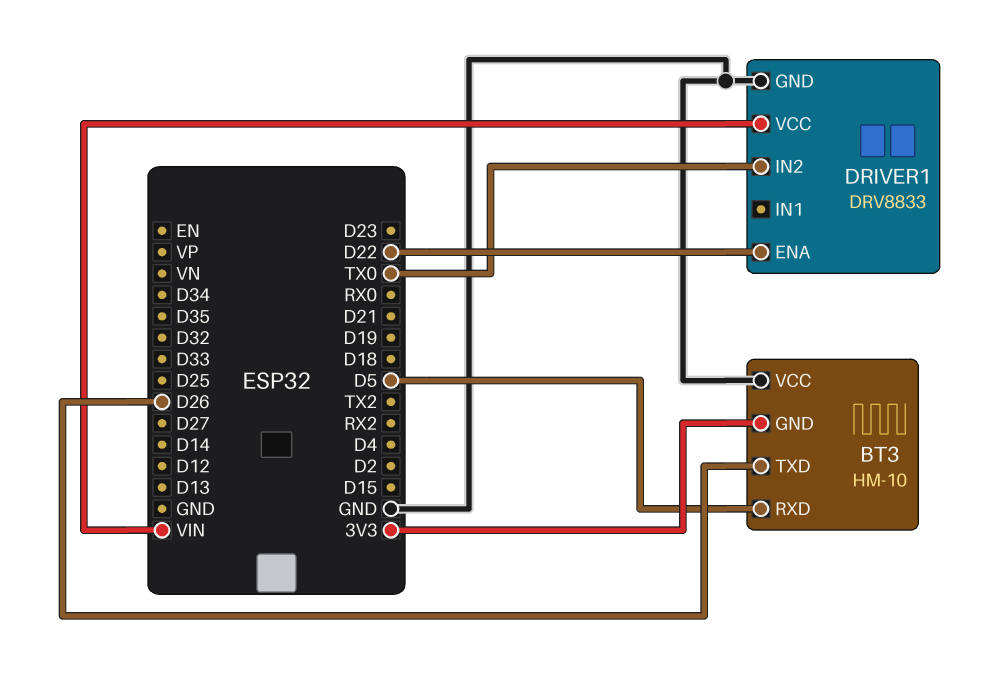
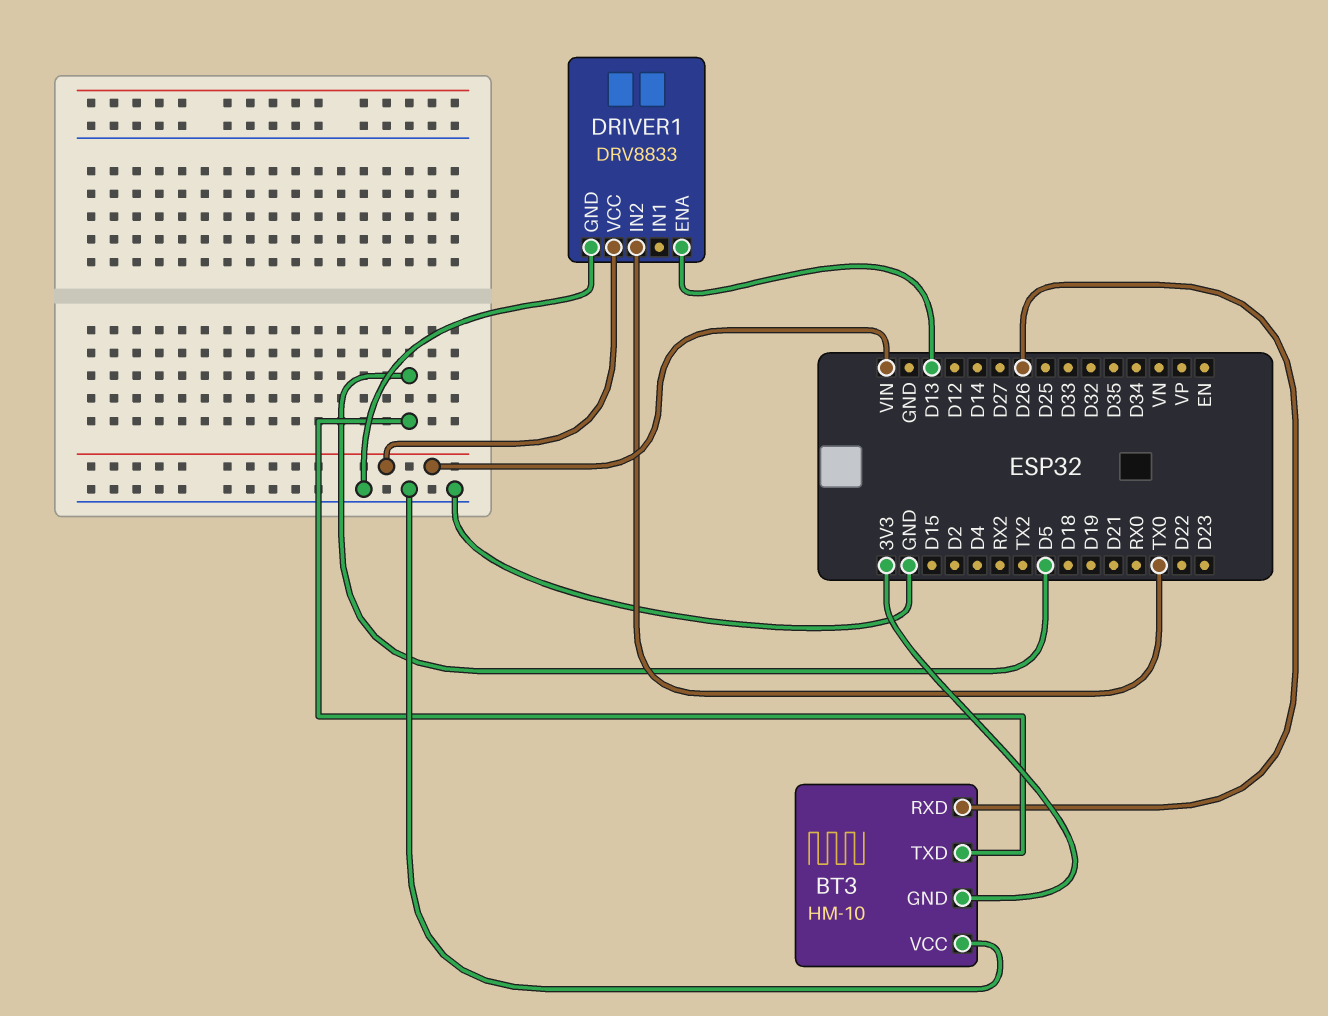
BT3 pin RXD: D5 -> D26
BT3 pin TXD: D26 -> D5
DRIVER1 pin ENA: D22 -> D13

